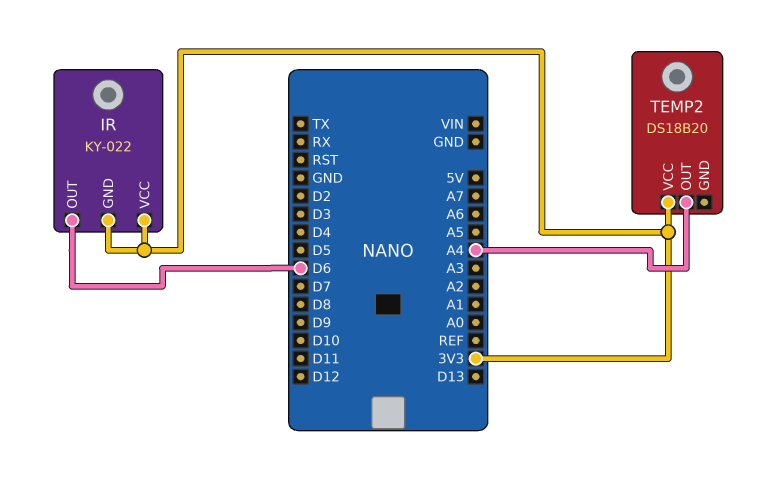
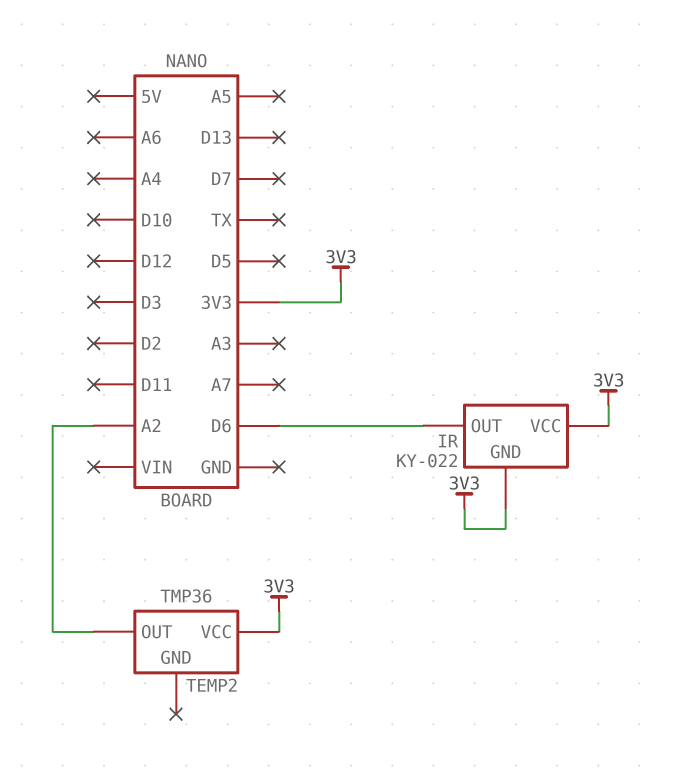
TEMP2: DS18B20 -> TMP36
TEMP2 pin OUT: A4 -> A2

